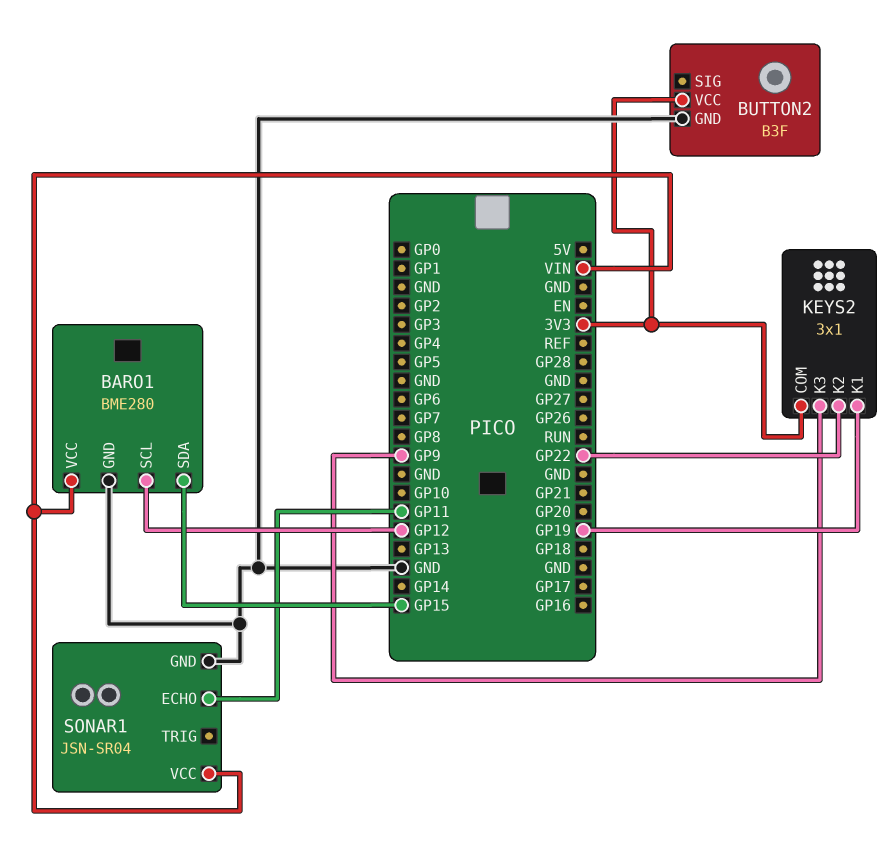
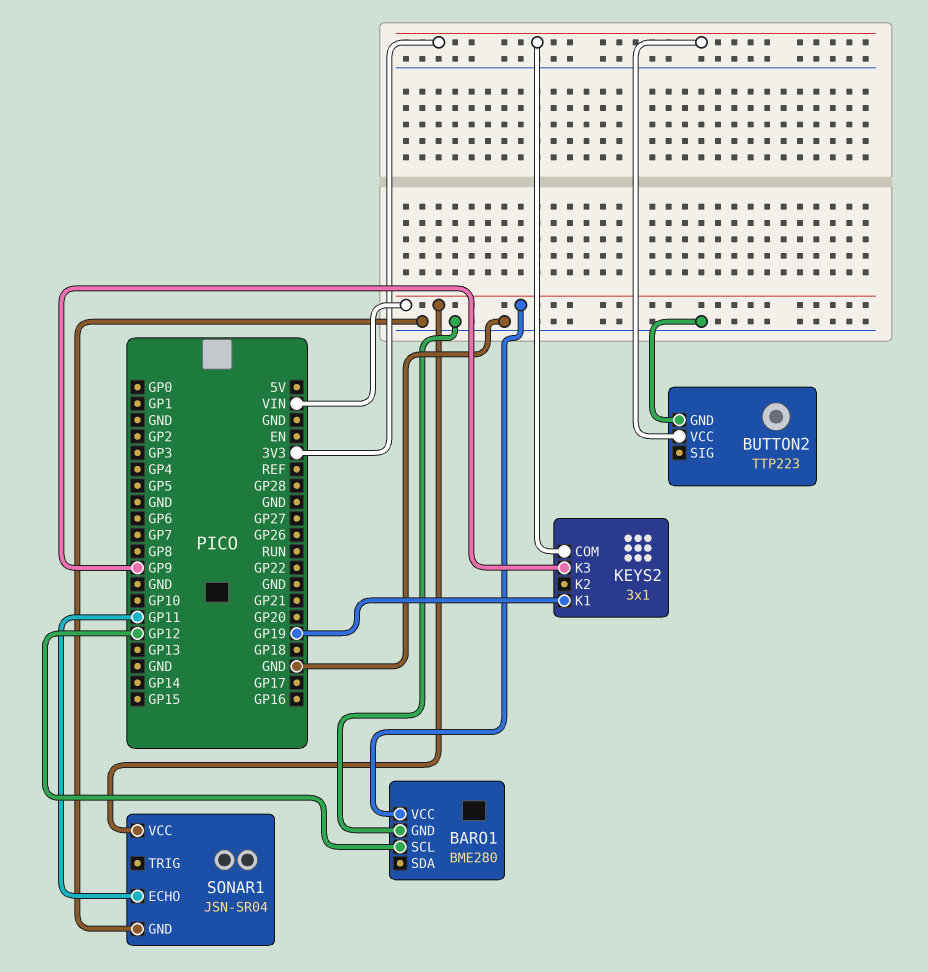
BARO1 pin SDA: GP15 -> none
BUTTON2: B3F -> TTP223
KEYS2 pin K2: GP22 -> none

